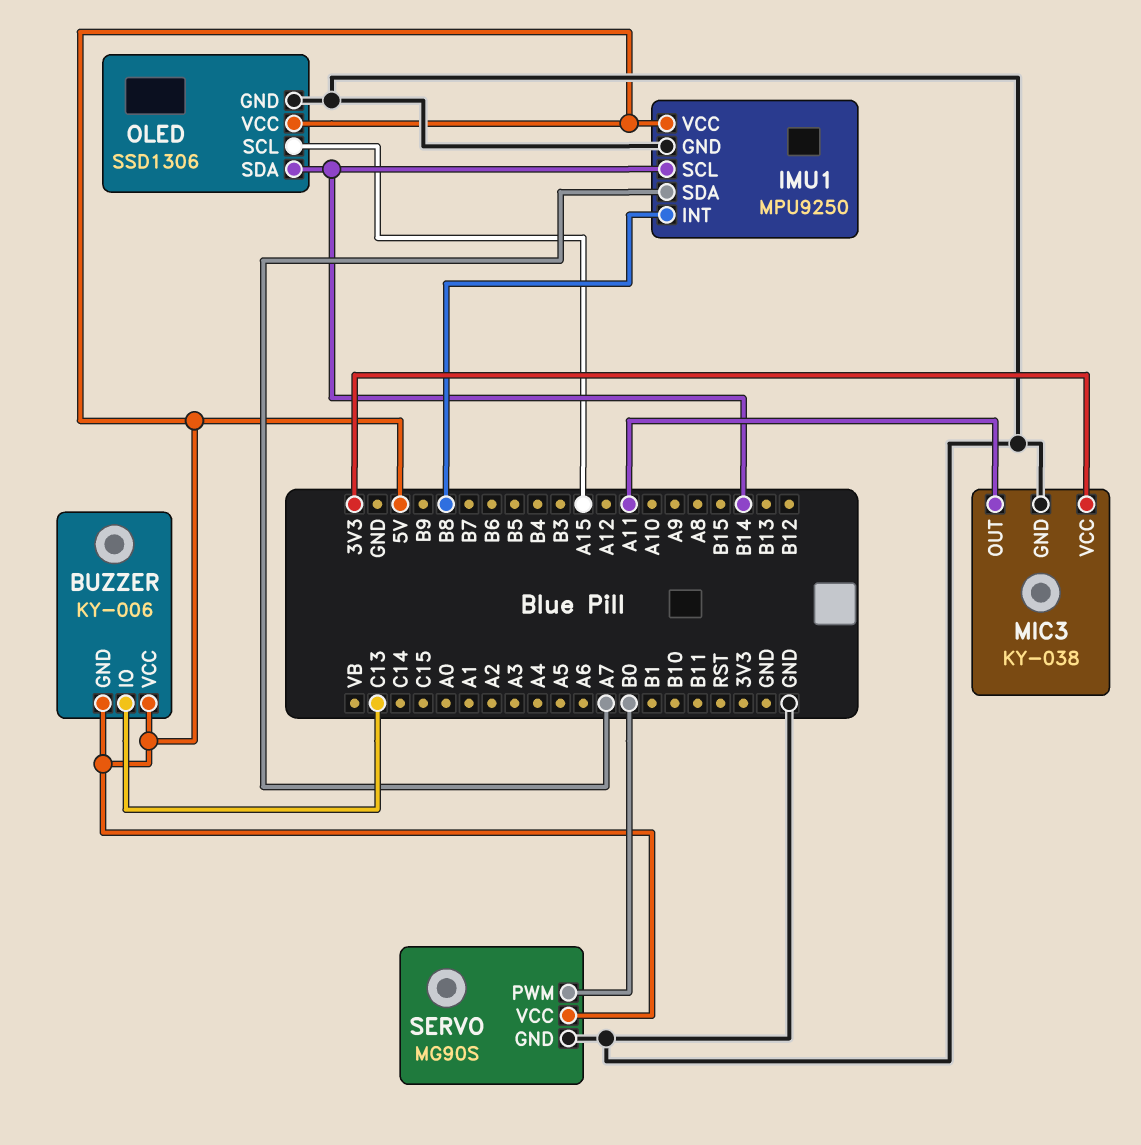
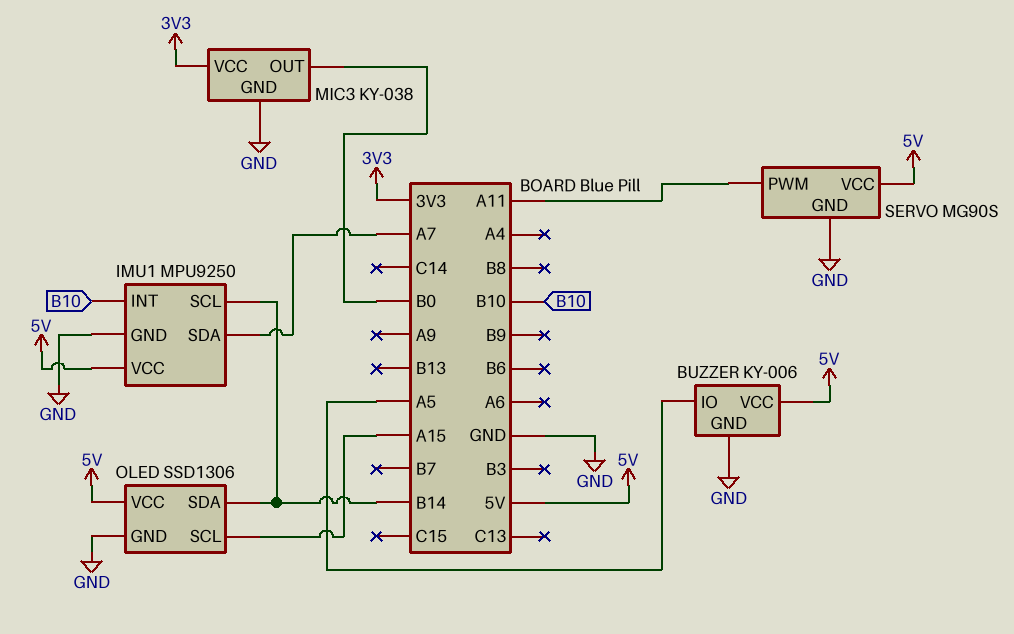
BUZZER pin GND: 5V -> GND
BUZZER pin IO: C13 -> A5
IMU1 pin INT: B8 -> B10
MIC3 pin OUT: A11 -> B0
SERVO pin PWM: B0 -> A11

